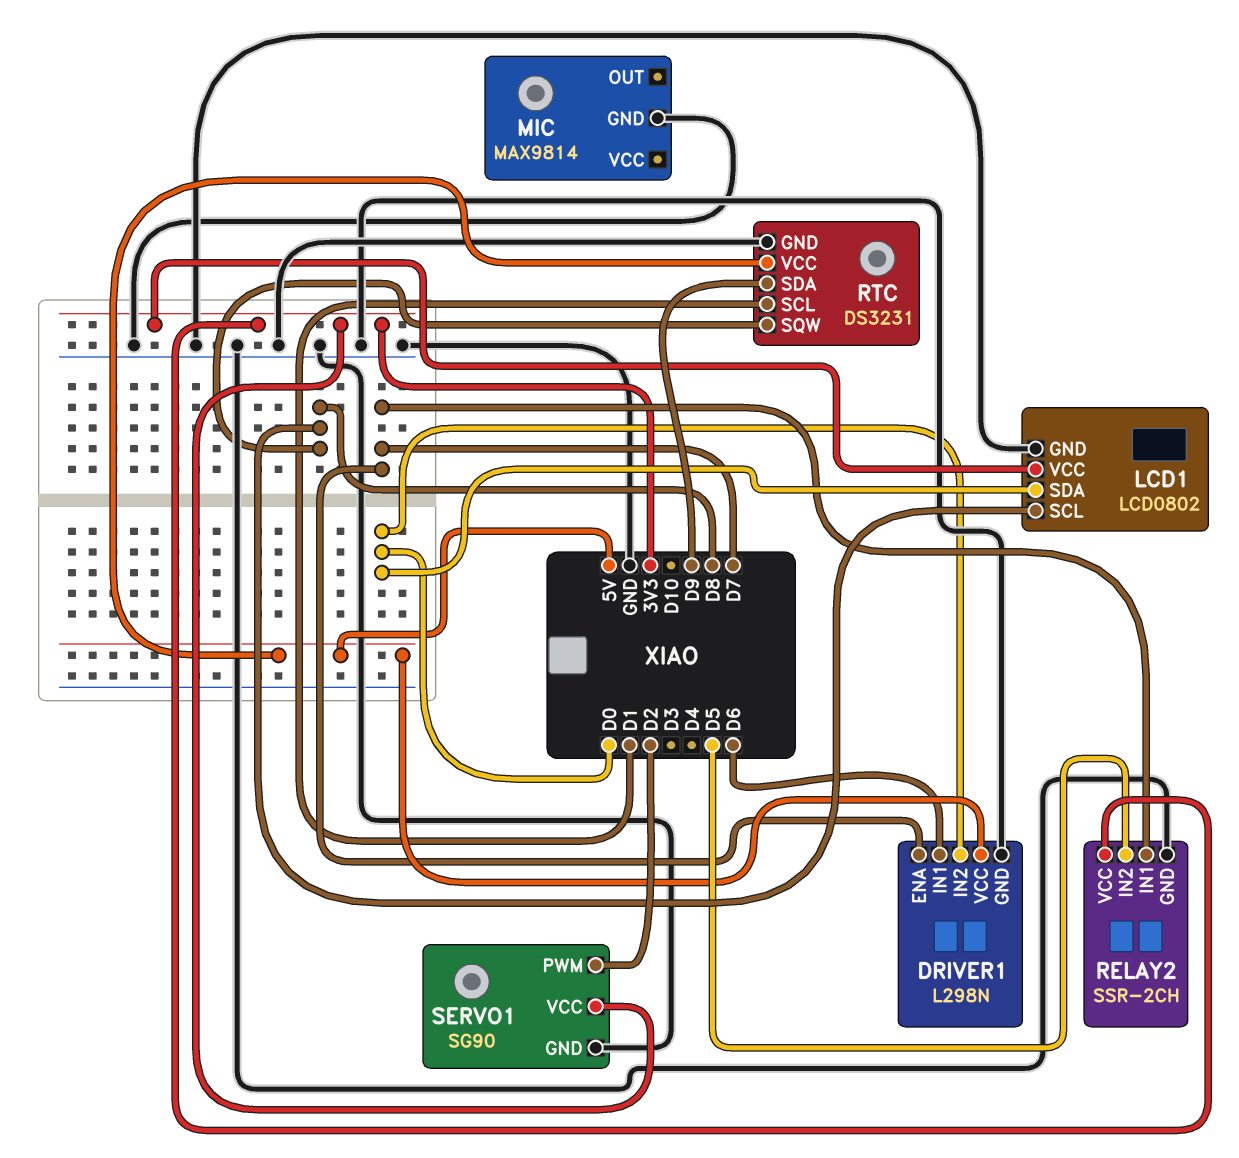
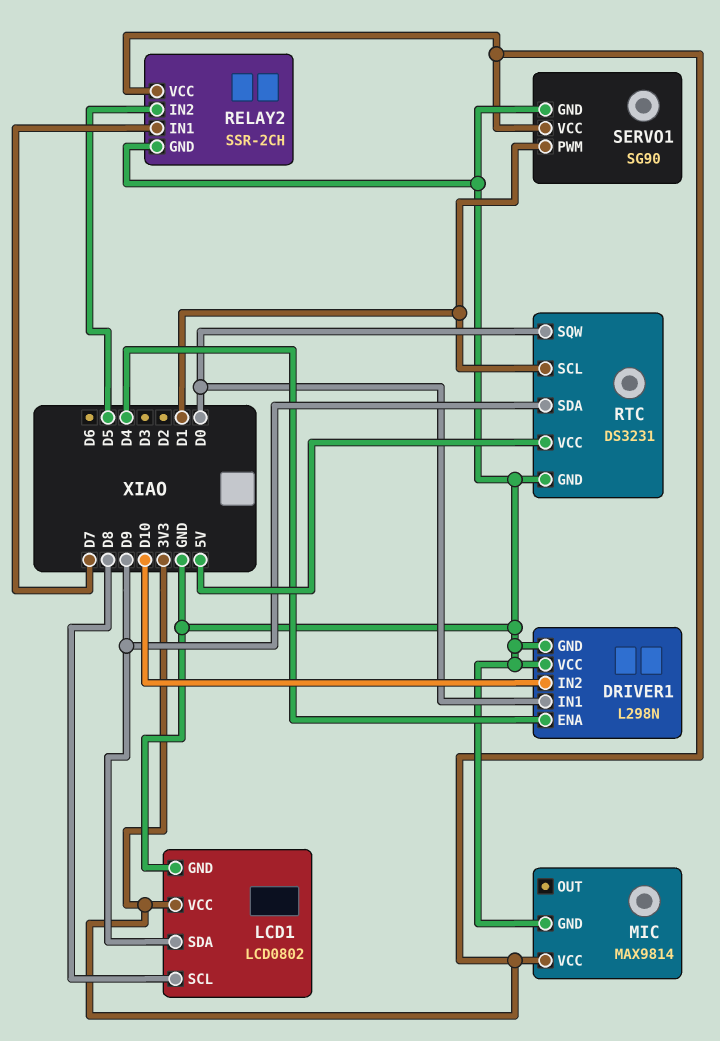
DRIVER1 pin ENA: D7 -> D4
DRIVER1 pin IN1: D6 -> D0
DRIVER1 pin IN2: D0 -> D10
DRIVER1 pin VCC: 5V -> GND
LCD1 pin SDA: D0 -> D9
MIC pin VCC: none -> 3V3
RTC pin SQW: D8 -> D0
SERVO1 pin PWM: D2 -> D1

